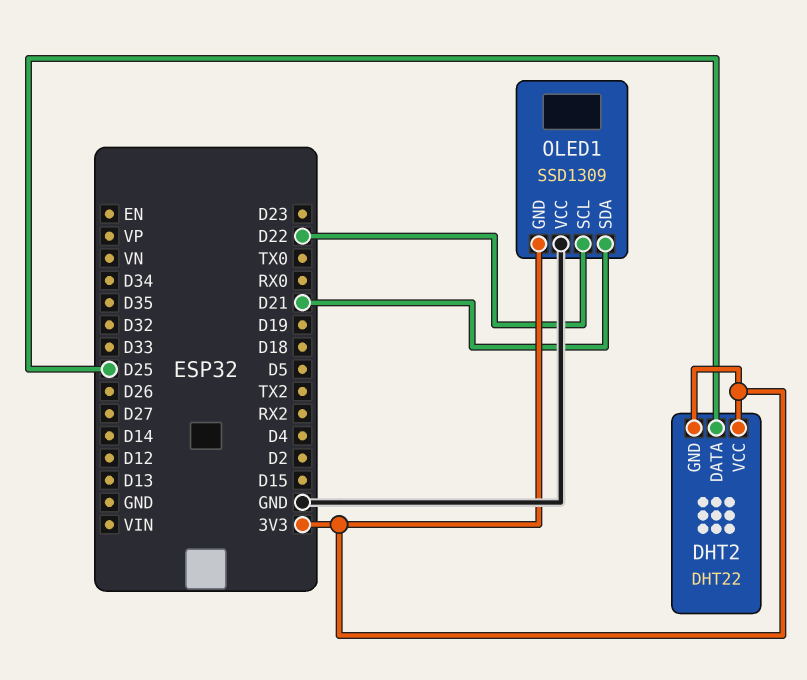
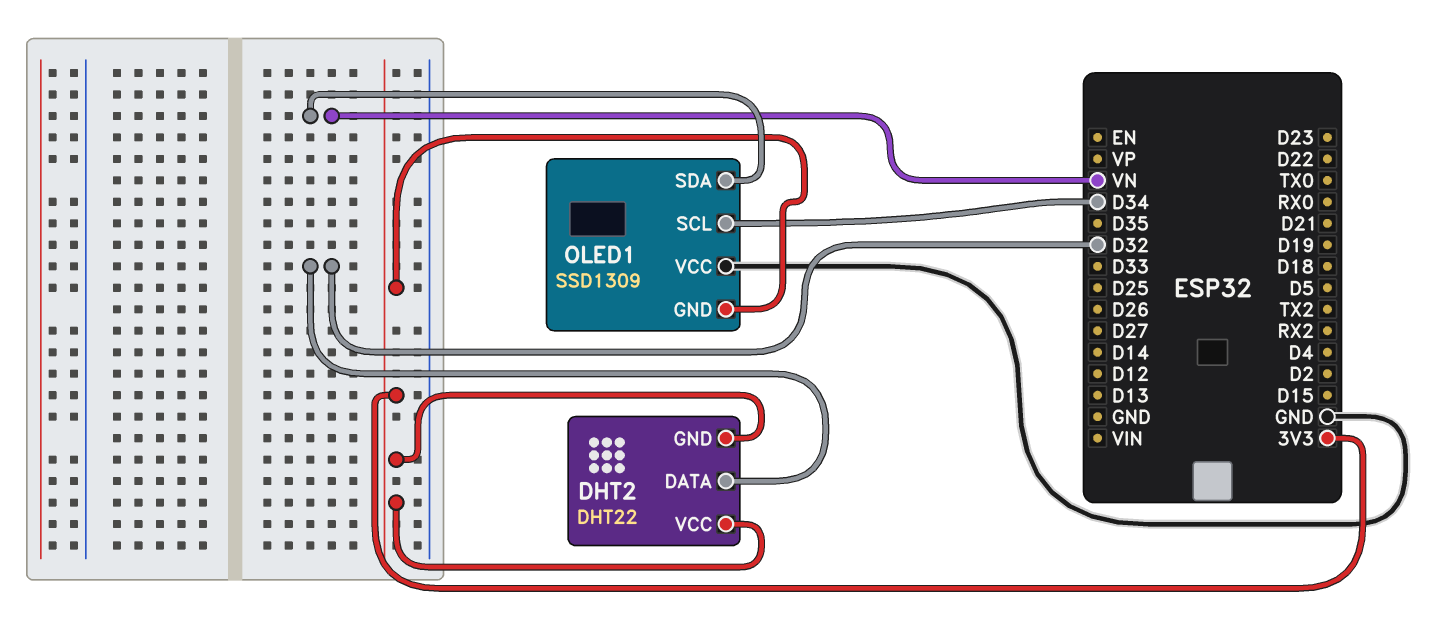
DHT2 pin DATA: D25 -> D32
OLED1 pin SCL: D22 -> D34
OLED1 pin SDA: D21 -> VN

